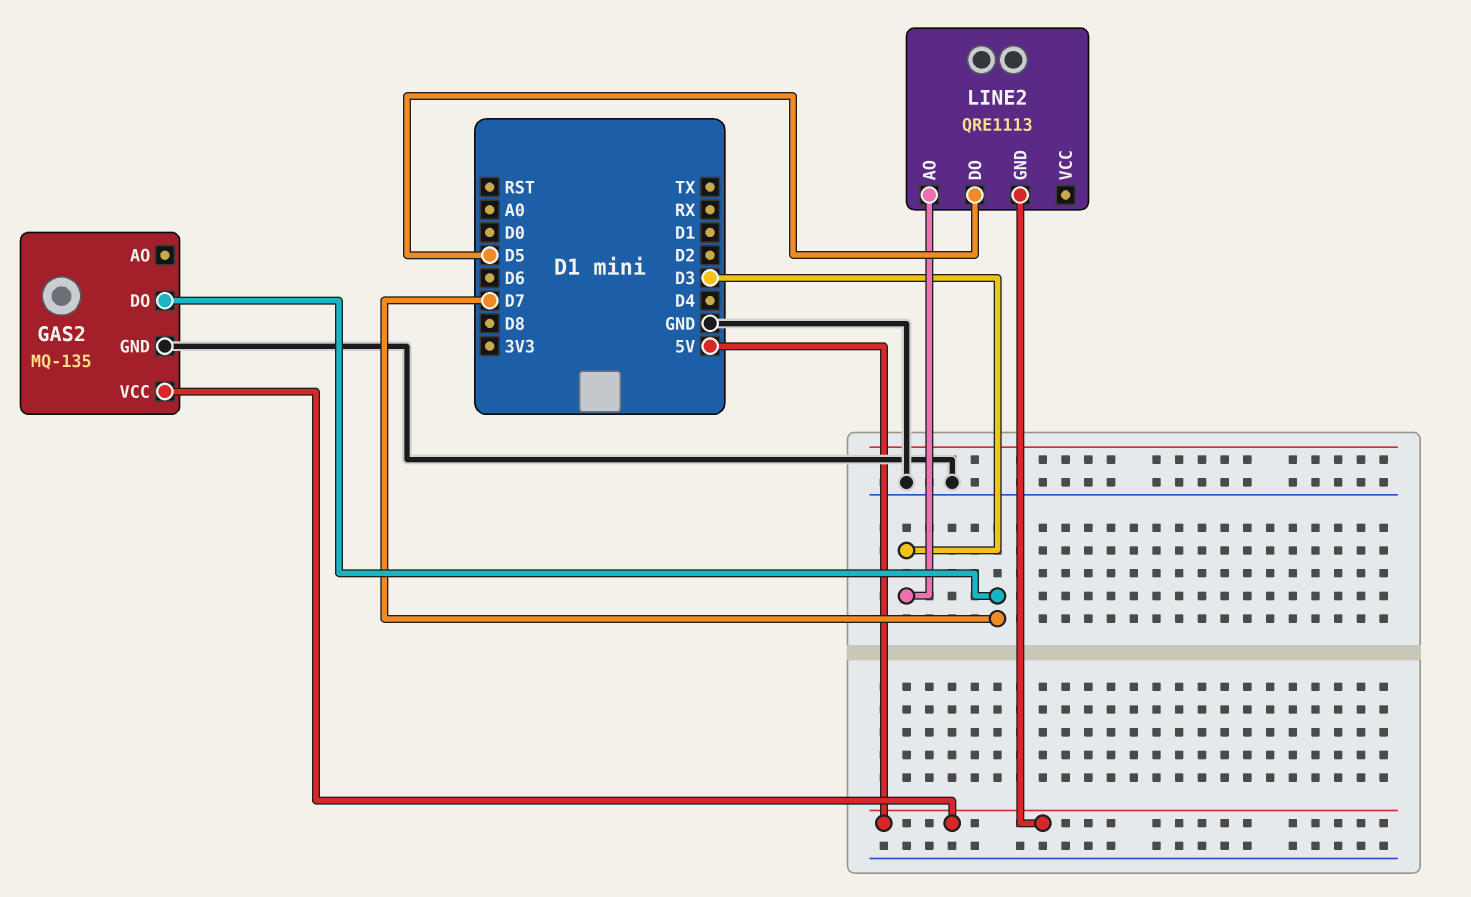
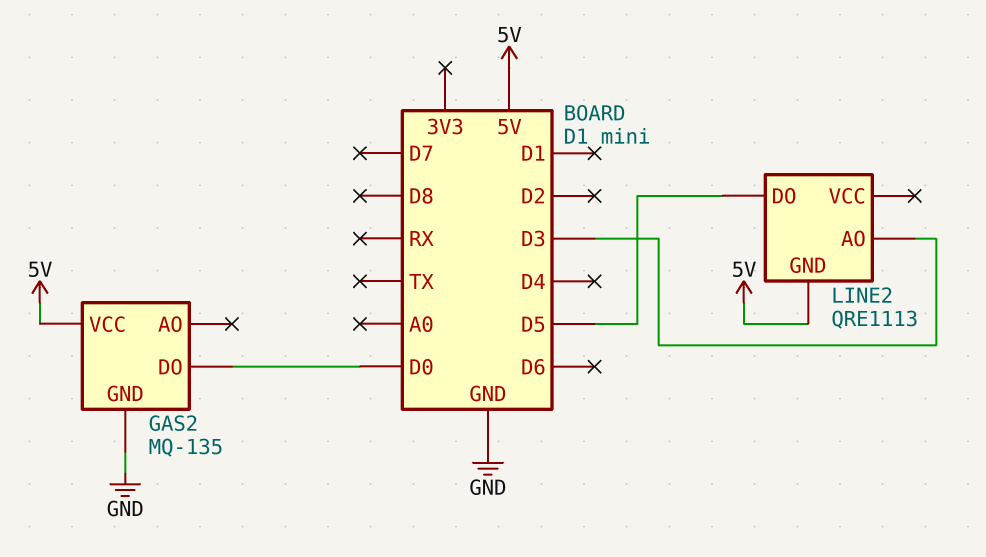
GAS2 pin DO: D7 -> D0

